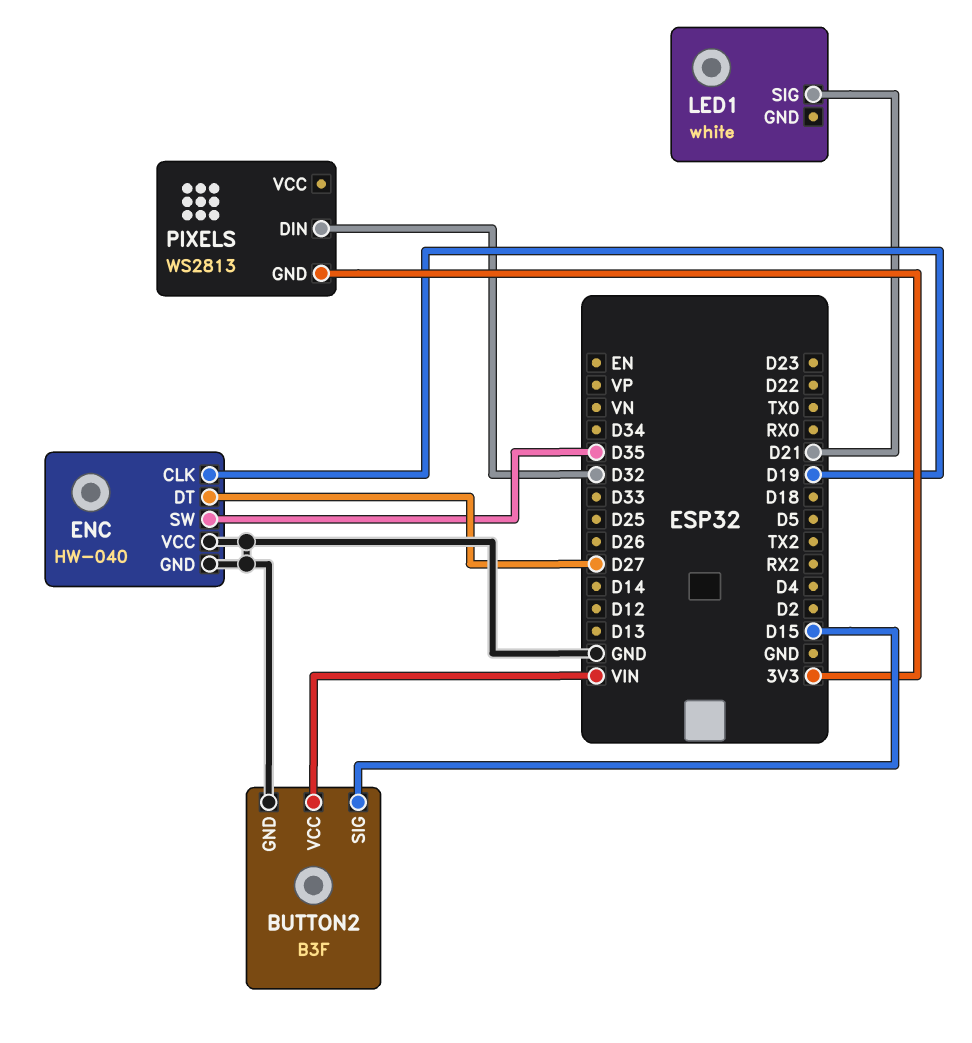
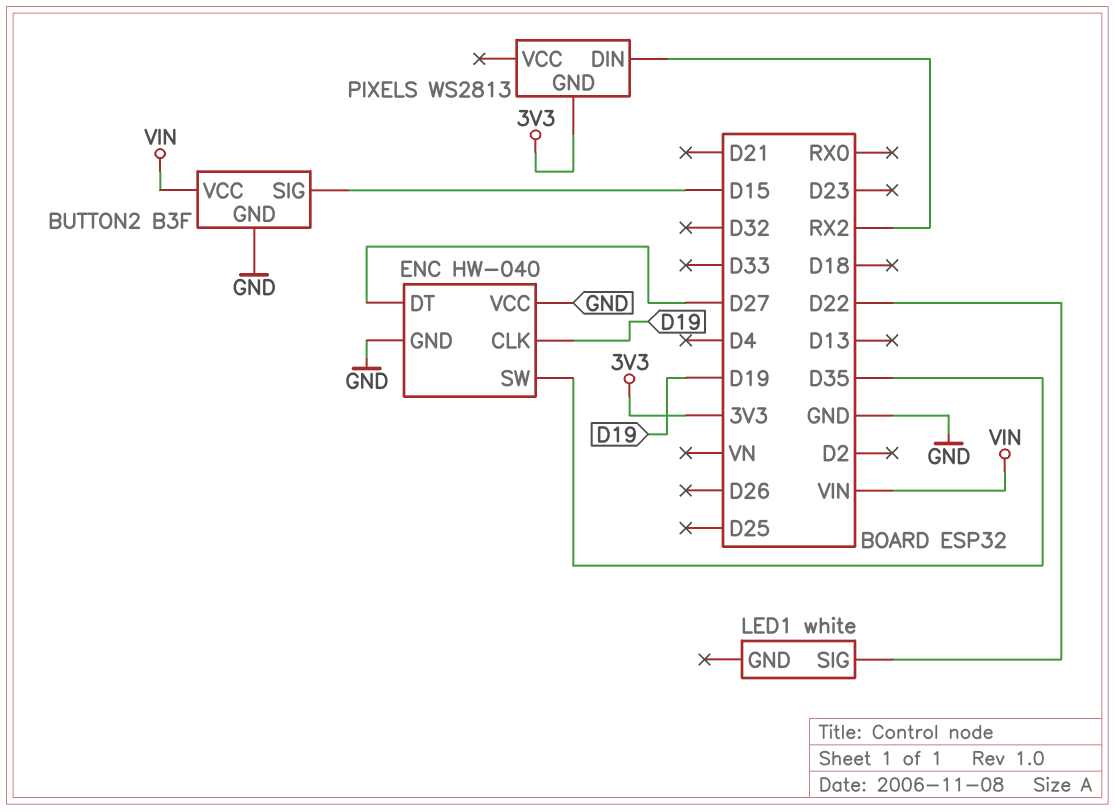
LED1 pin SIG: D21 -> D22
PIXELS pin DIN: D32 -> RX2

